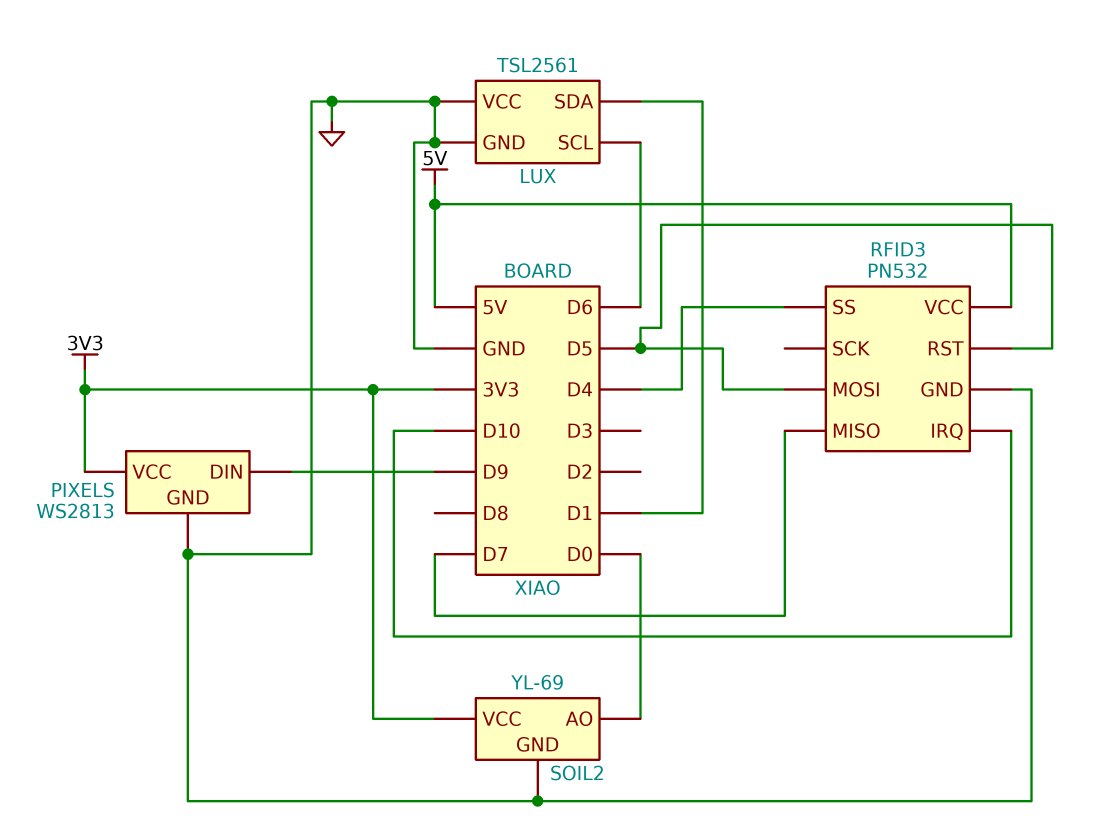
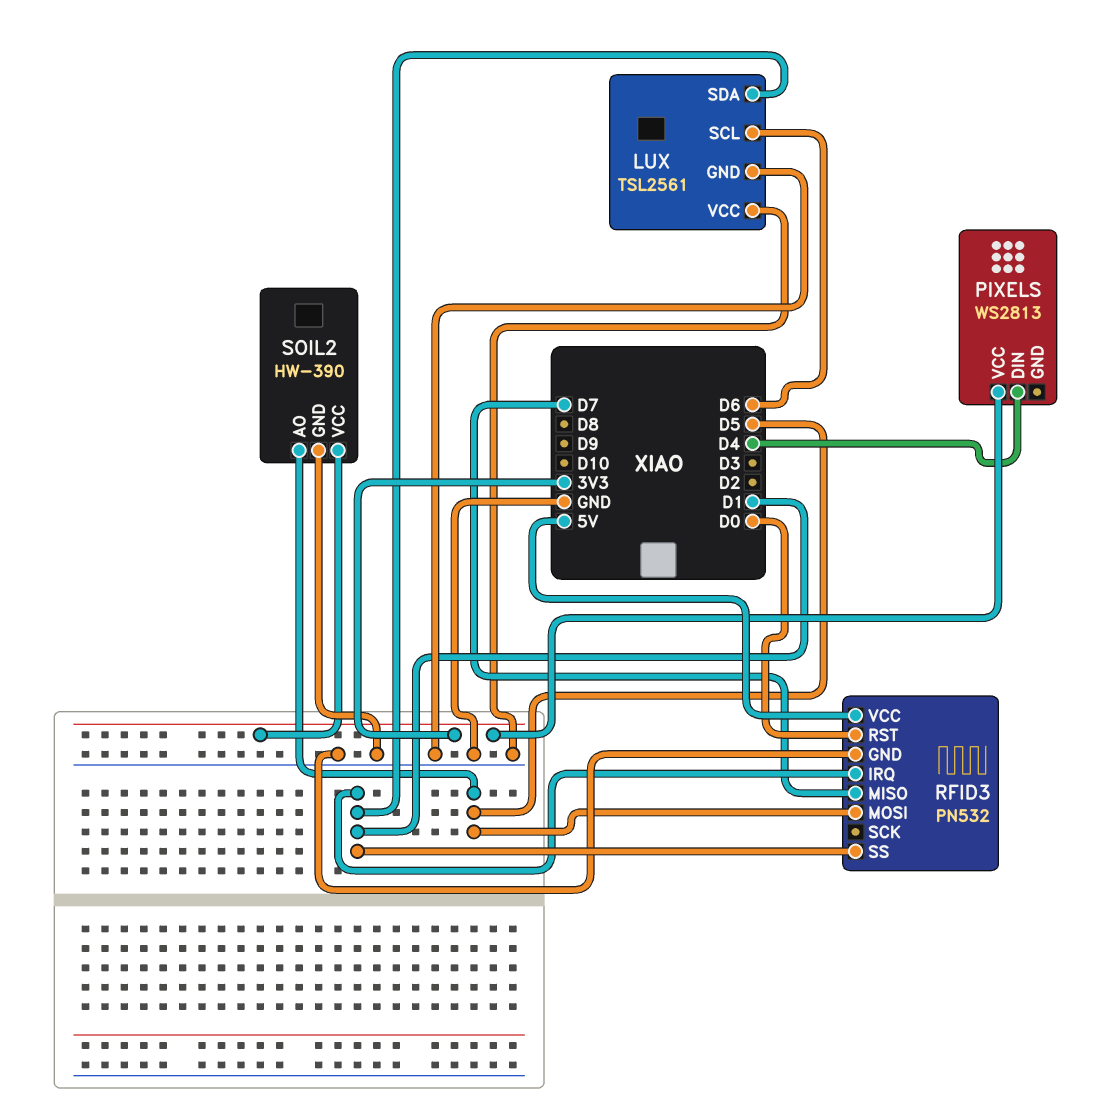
PIXELS pin DIN: D9 -> D4
PIXELS pin GND: GND -> none
RFID3 pin IRQ: D10 -> D1
RFID3 pin RST: D5 -> D0
RFID3 pin SS: D4 -> D1
SOIL2: YL-69 -> HW-390
SOIL2 pin AO: D0 -> D5

